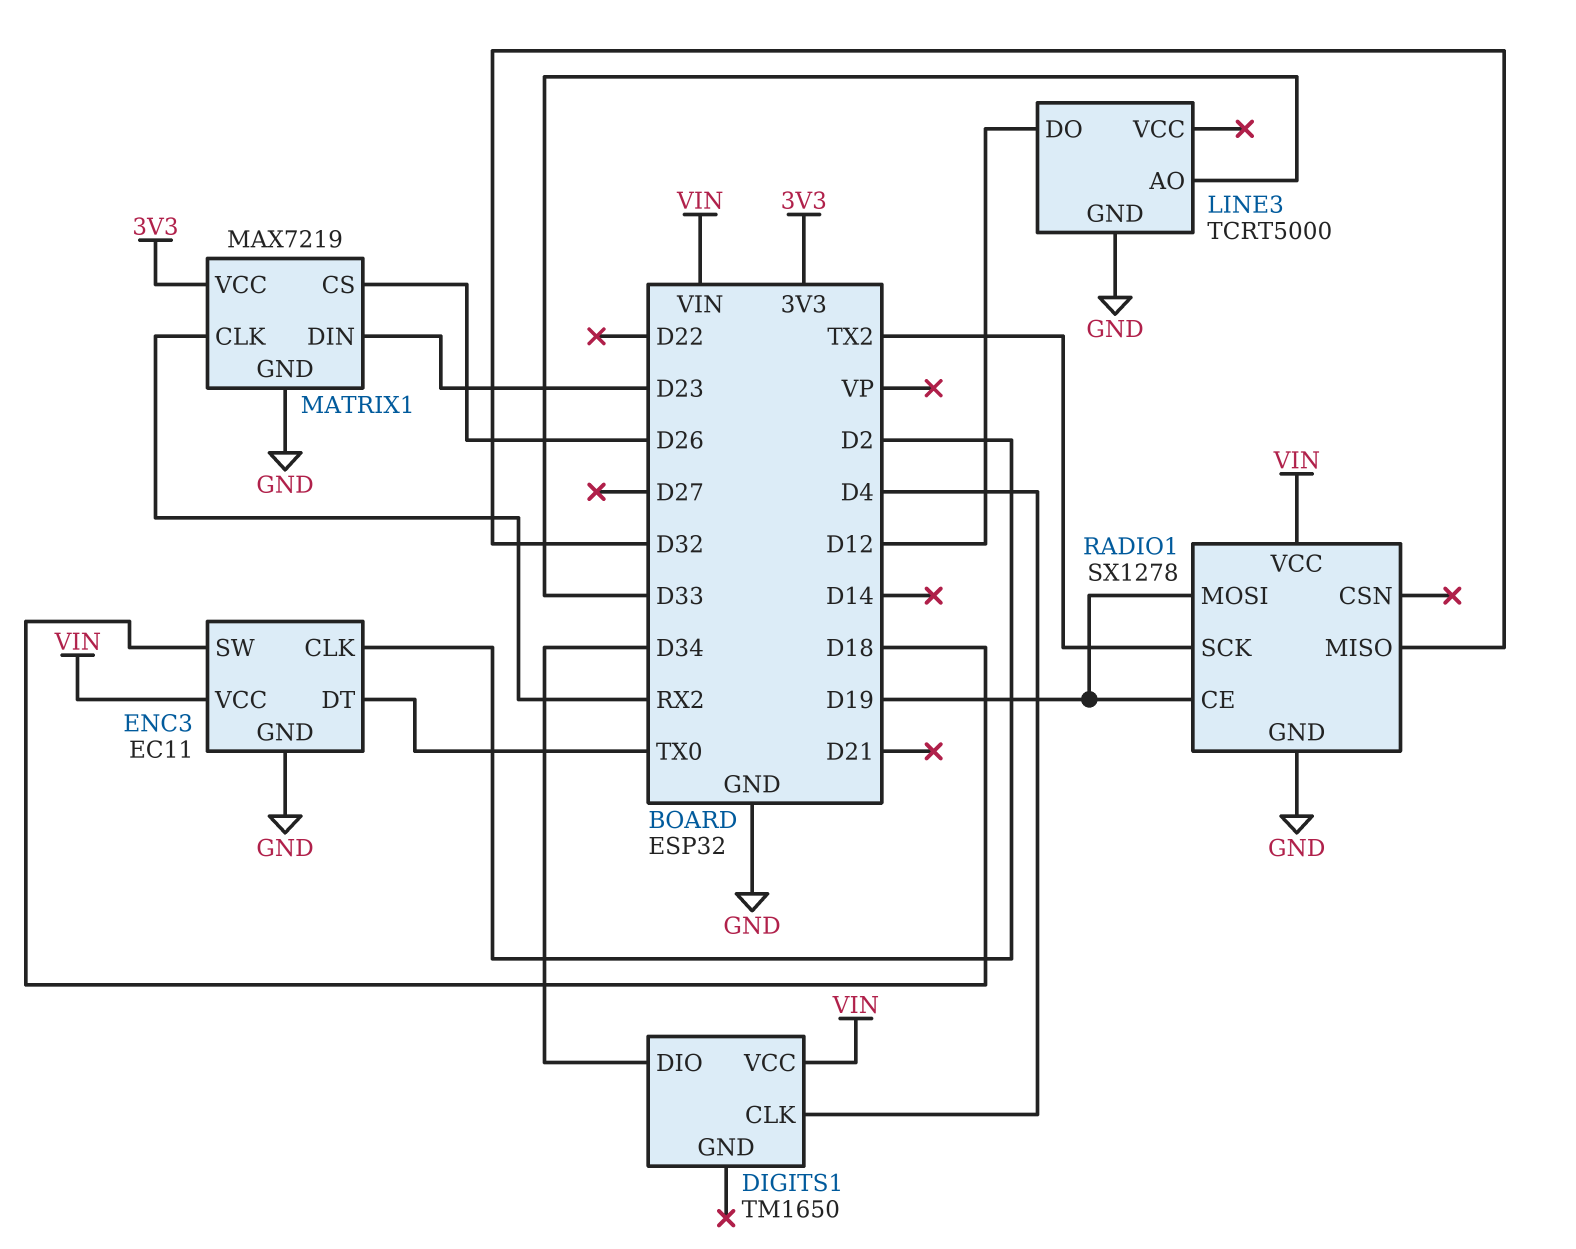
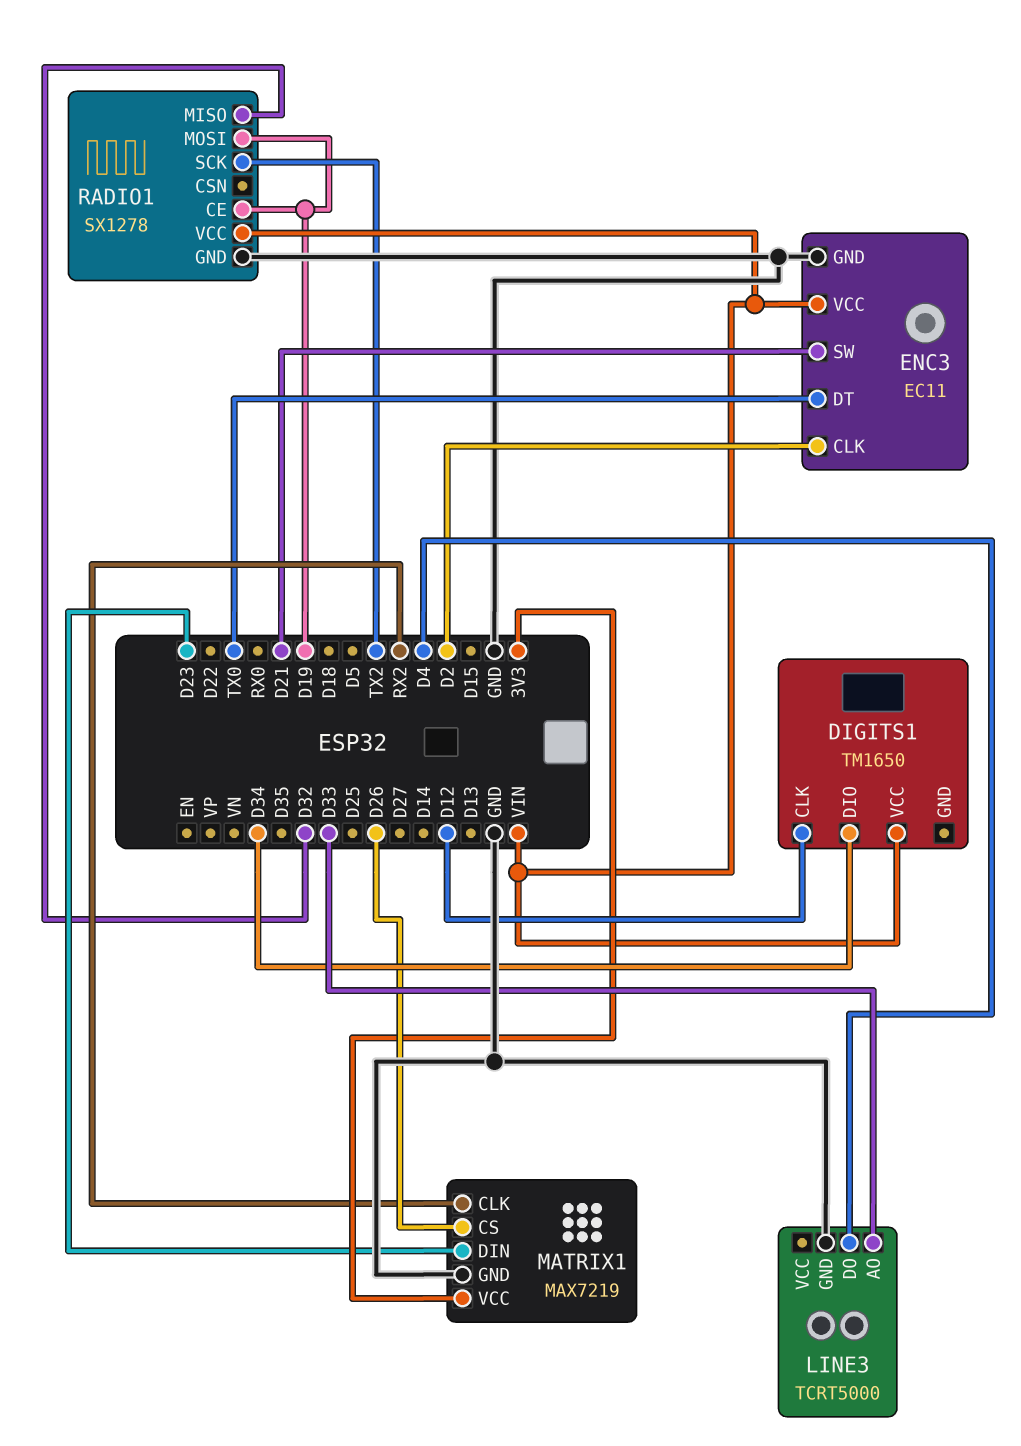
DIGITS1 pin CLK: D4 -> D12
ENC3 pin SW: D18 -> D21
LINE3 pin DO: D12 -> D4

